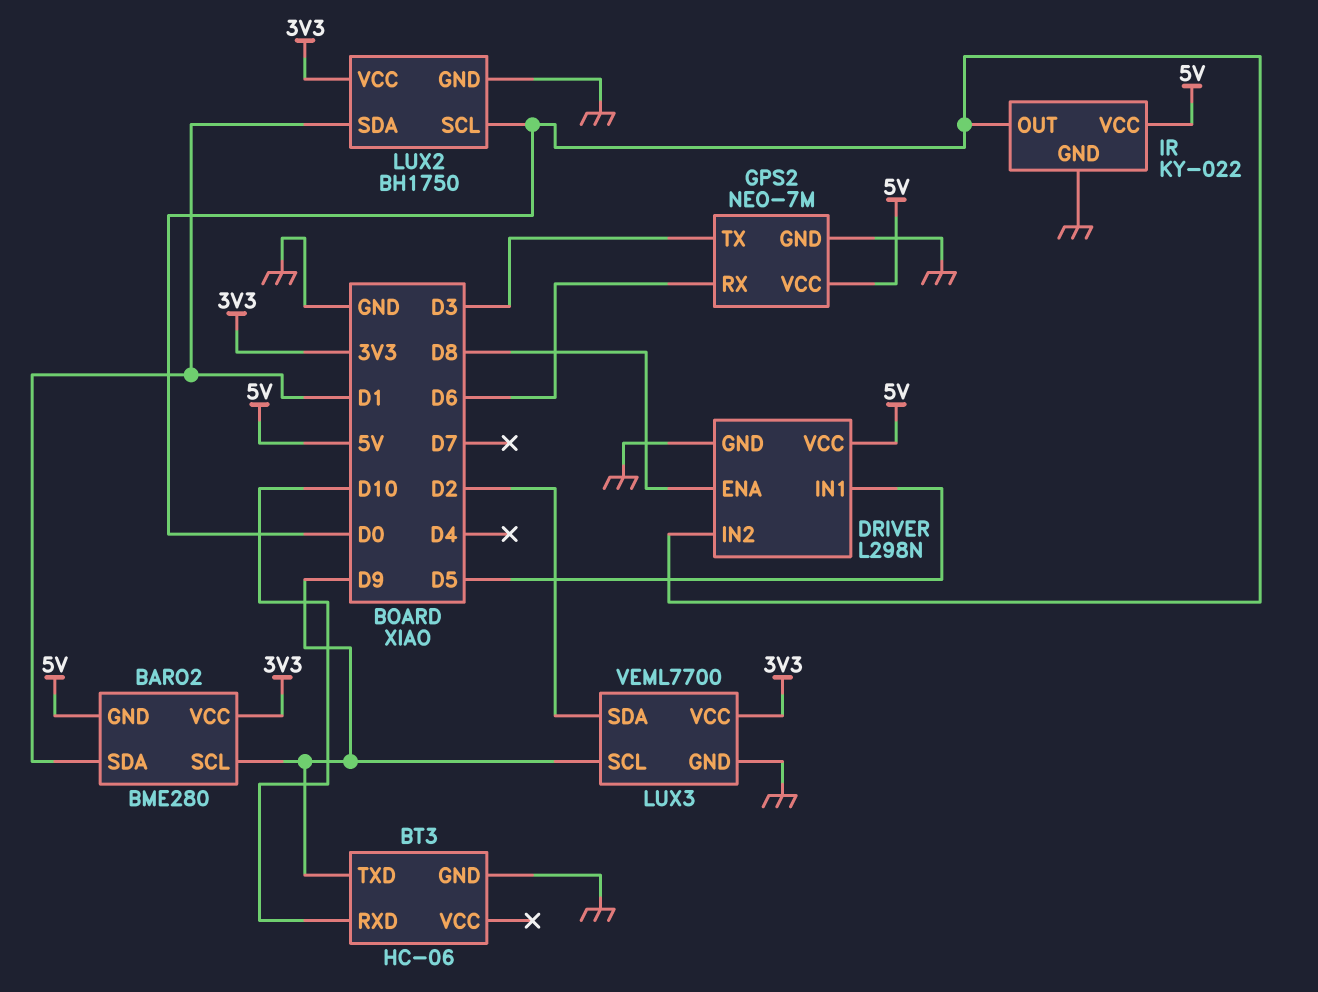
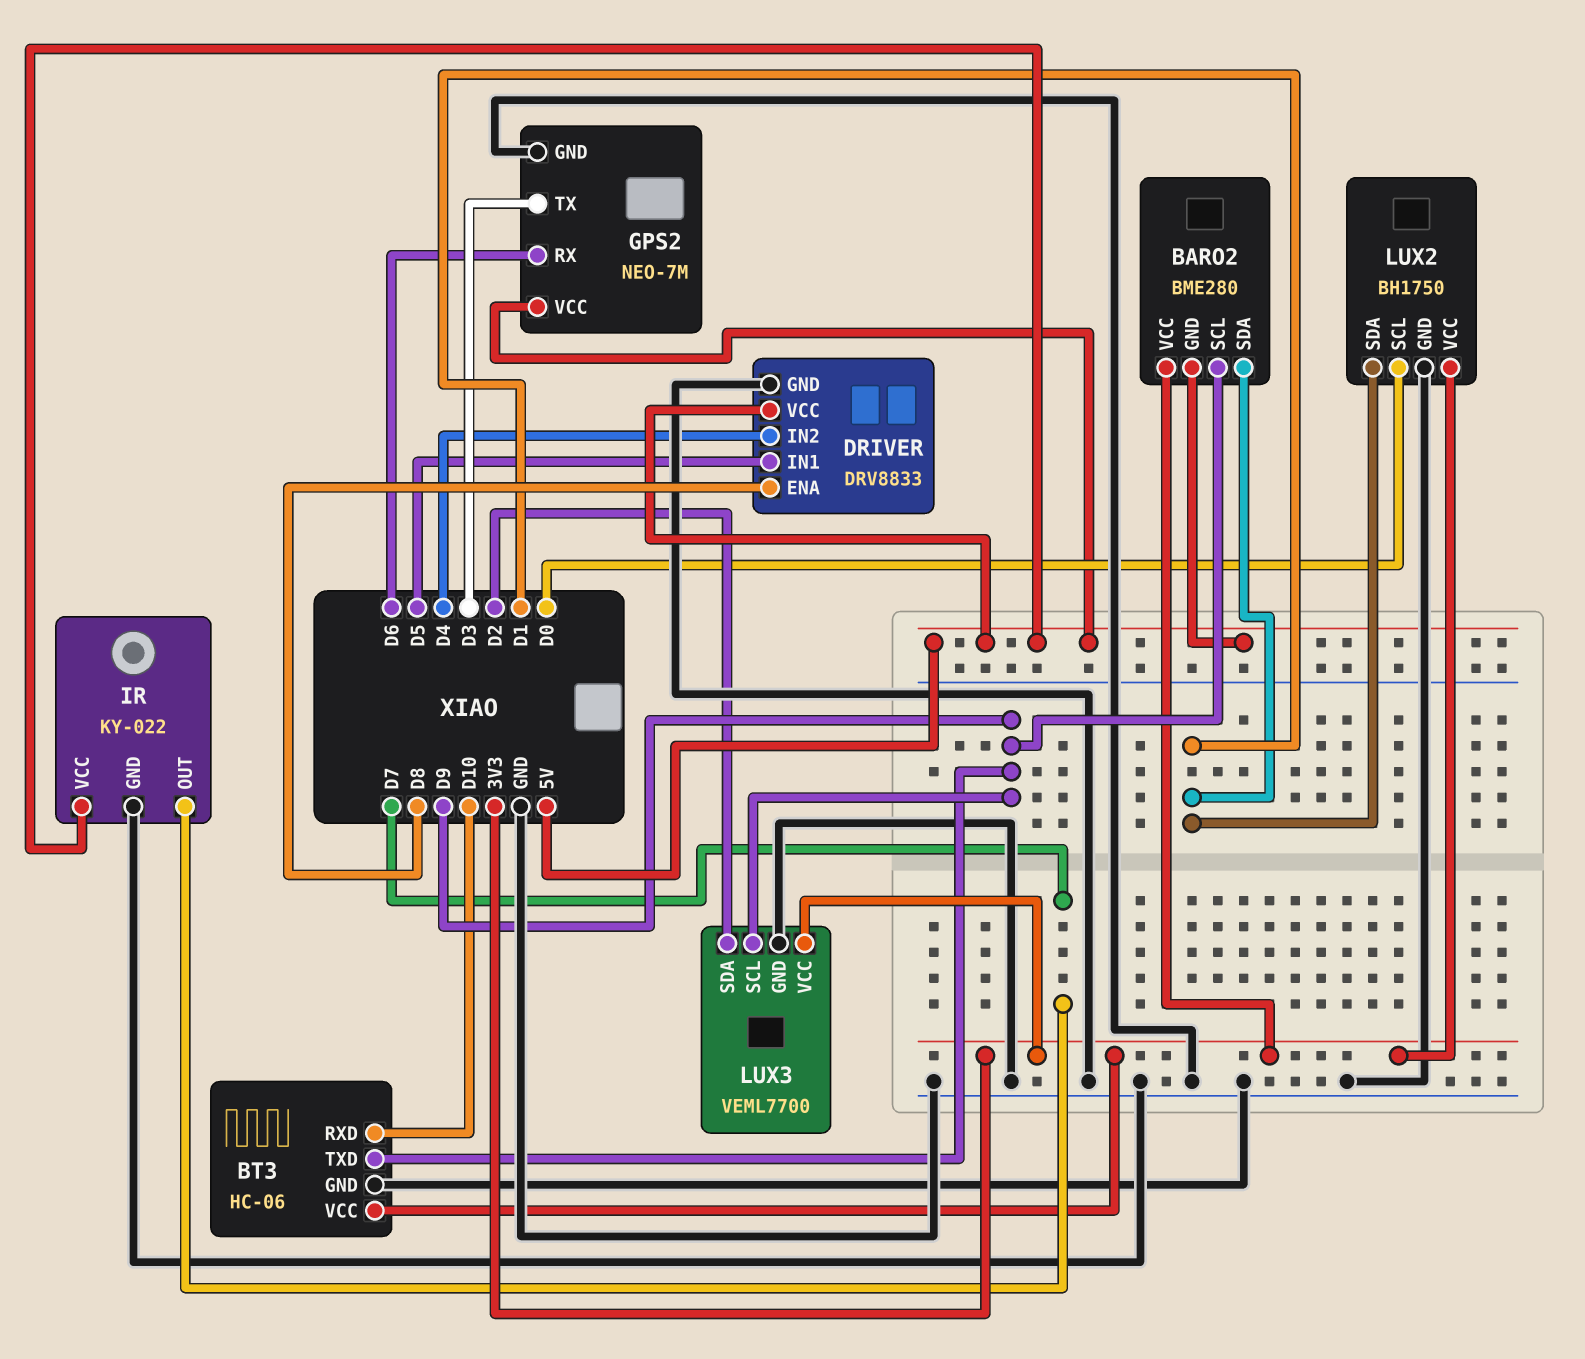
BT3 pin VCC: none -> 3V3
DRIVER: L298N -> DRV8833
DRIVER pin IN2: D0 -> D4
IR pin OUT: D0 -> D7

